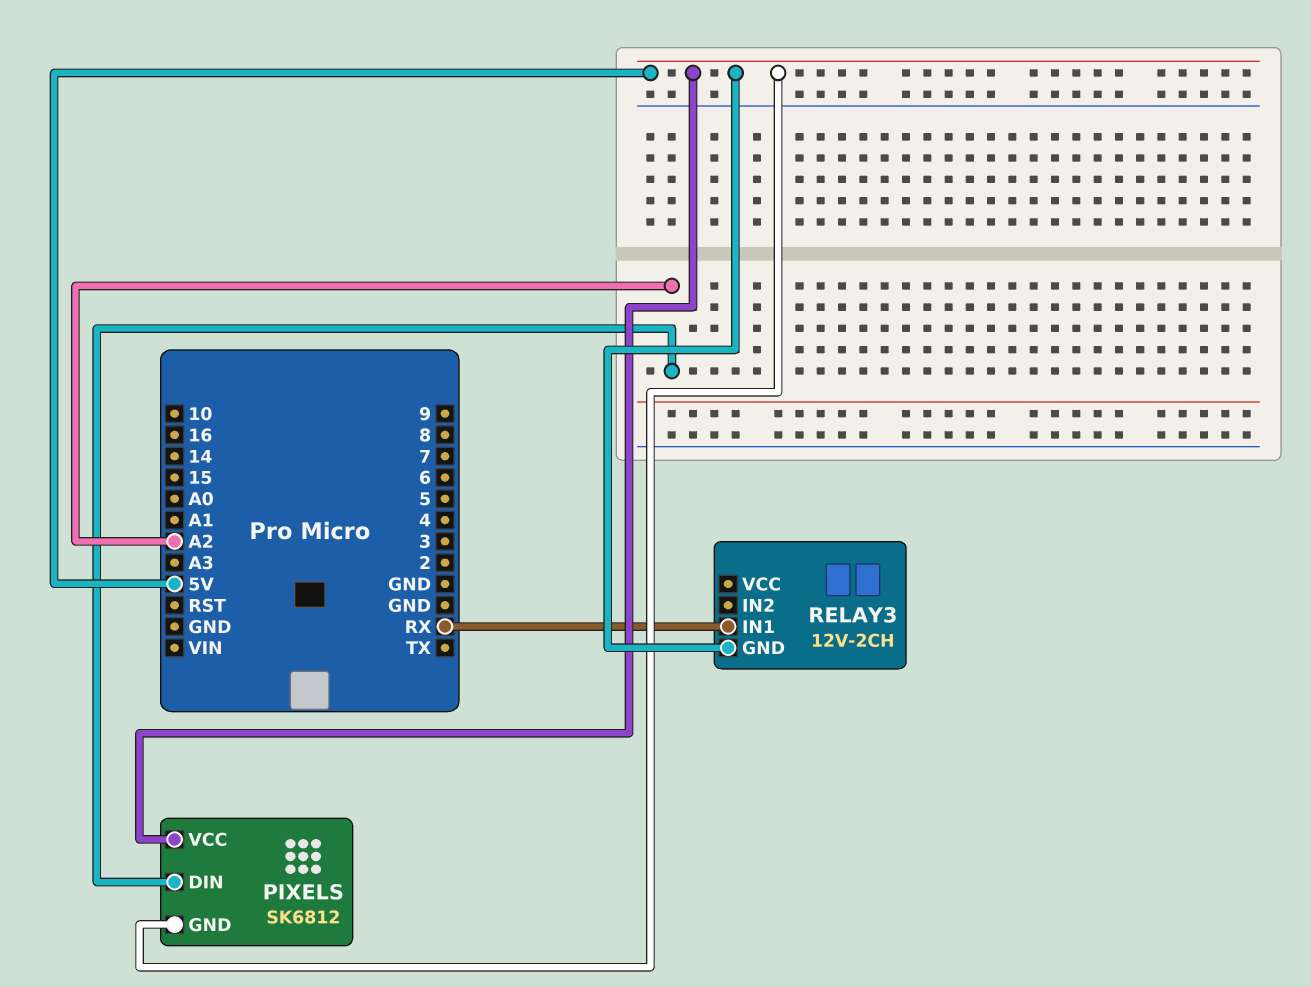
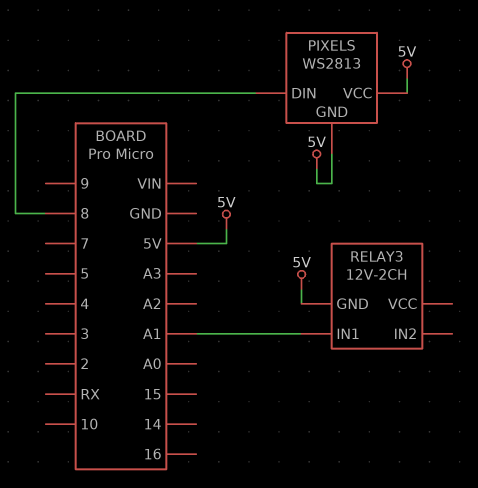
PIXELS: SK6812 -> WS2813
PIXELS pin DIN: A2 -> 8
RELAY3 pin IN1: RX -> A1

